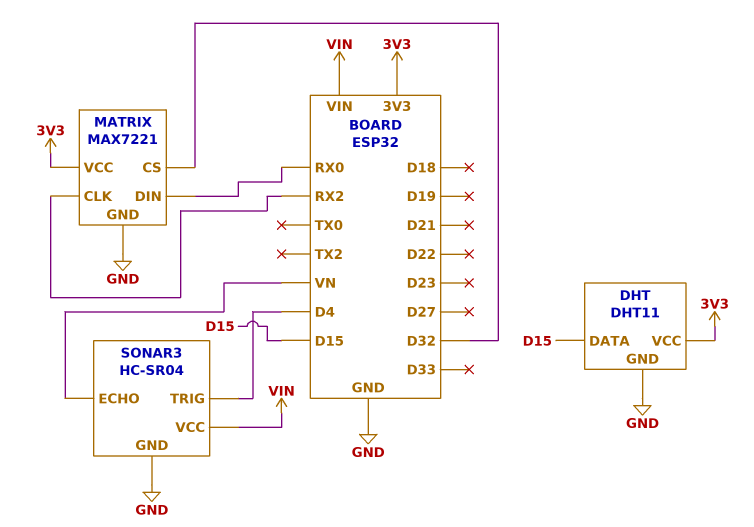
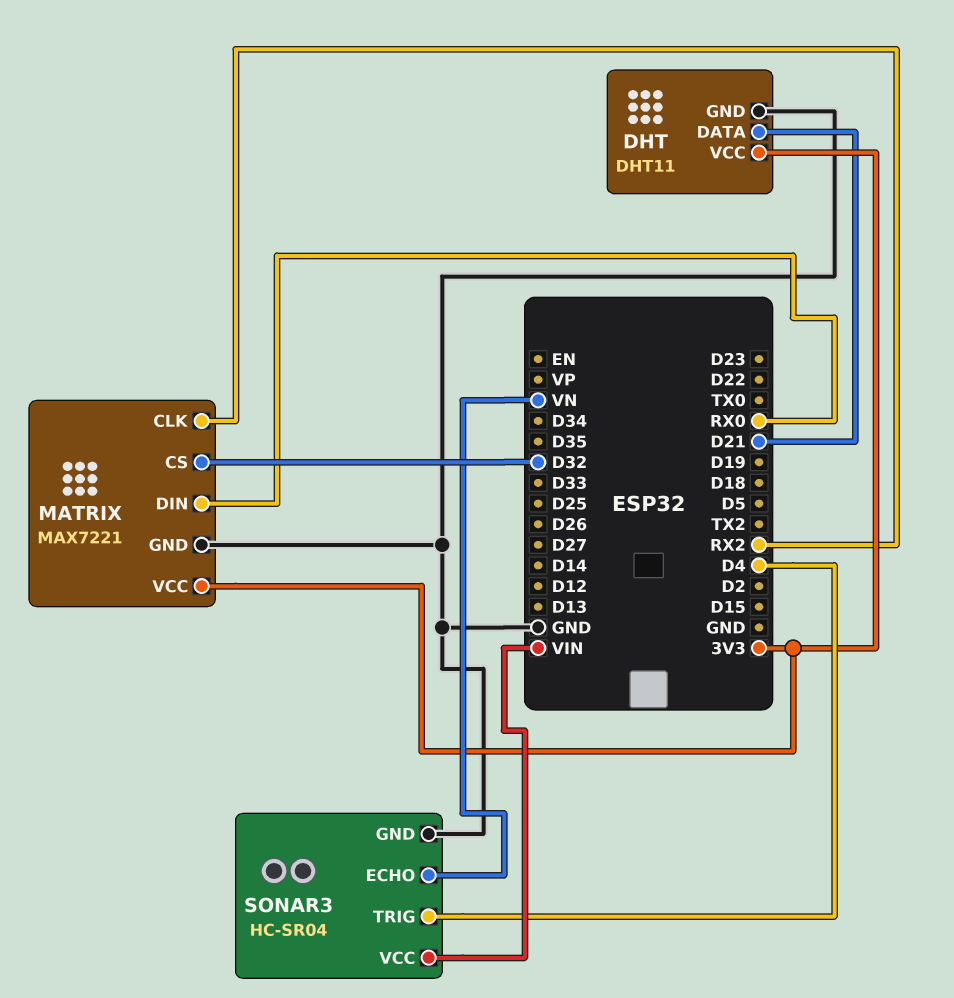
DHT pin DATA: D15 -> D21

